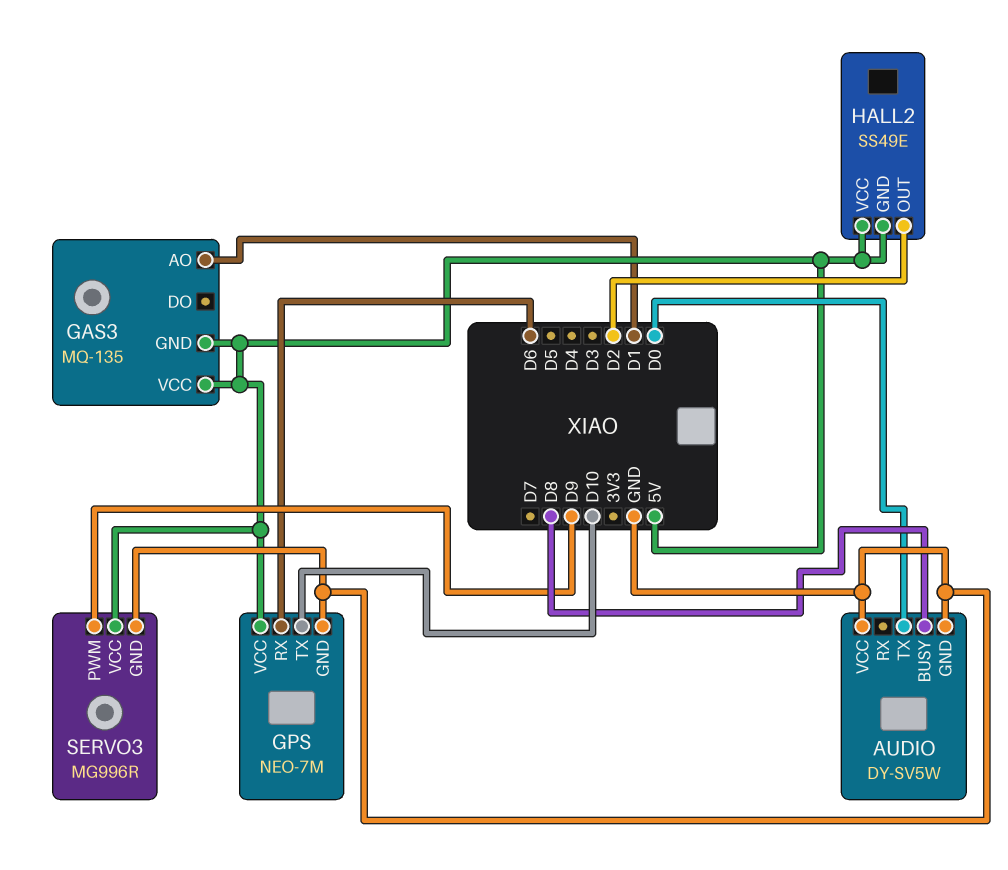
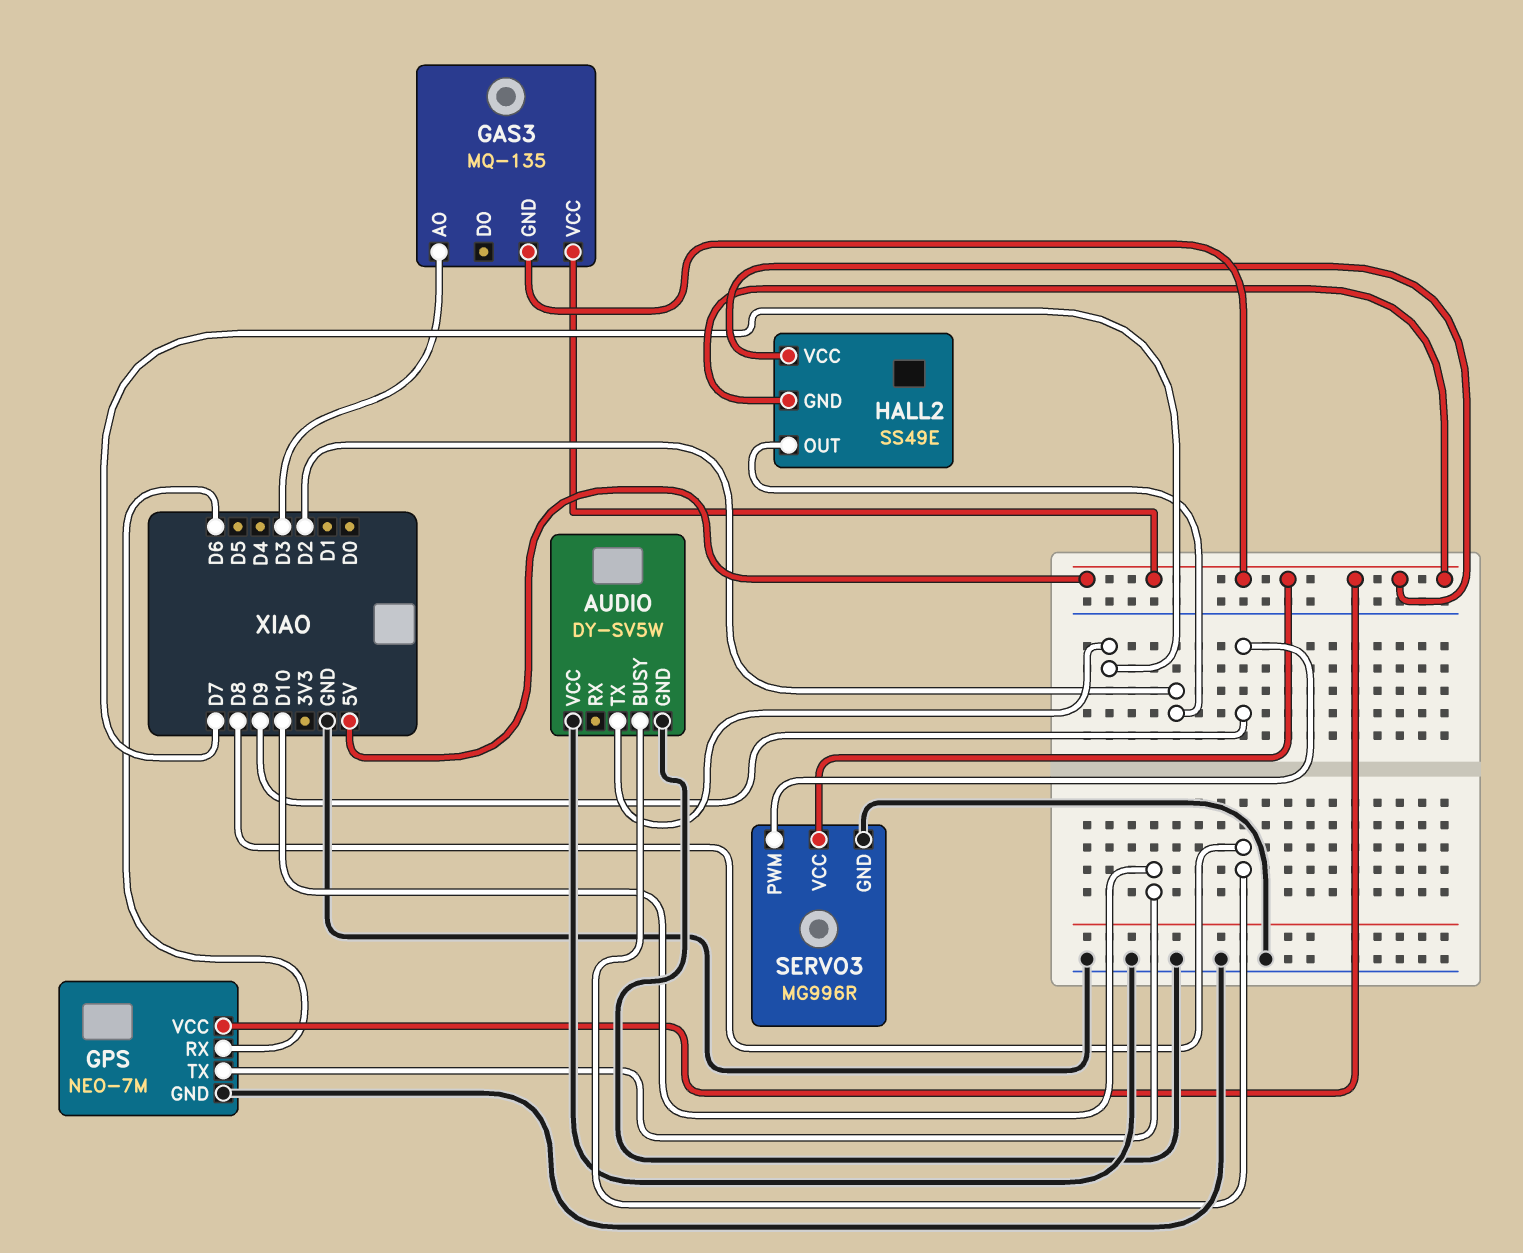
AUDIO pin TX: D0 -> D7
GAS3 pin AO: D1 -> D3

